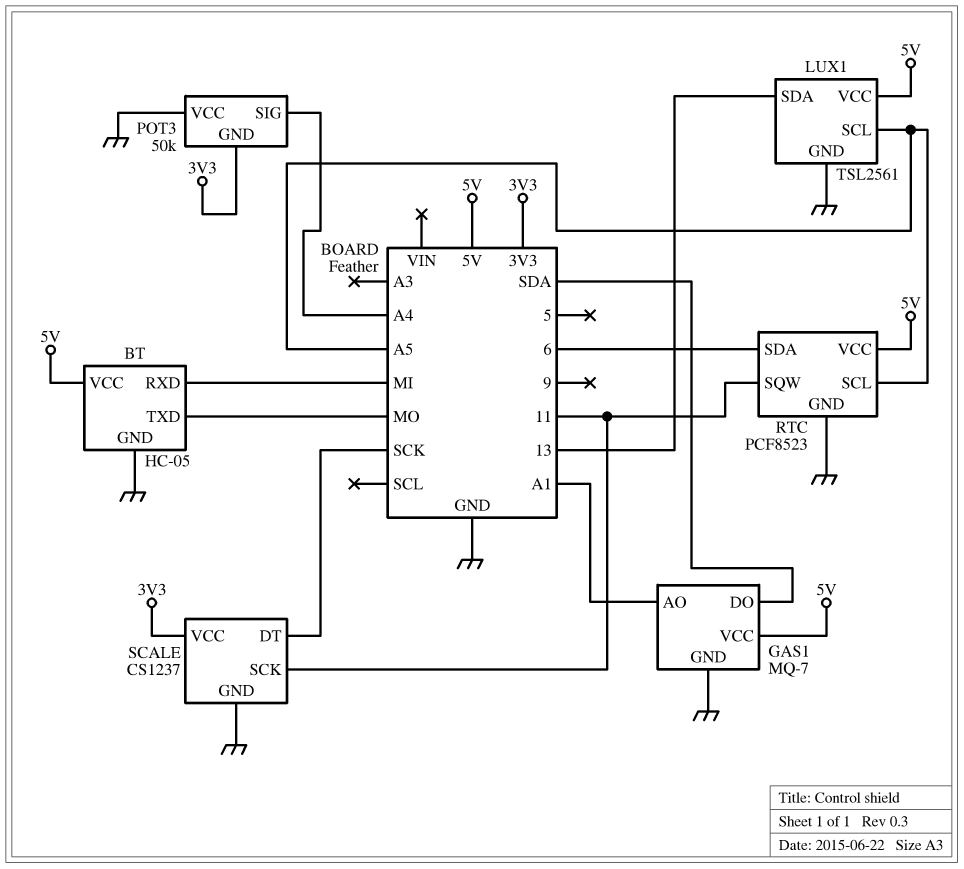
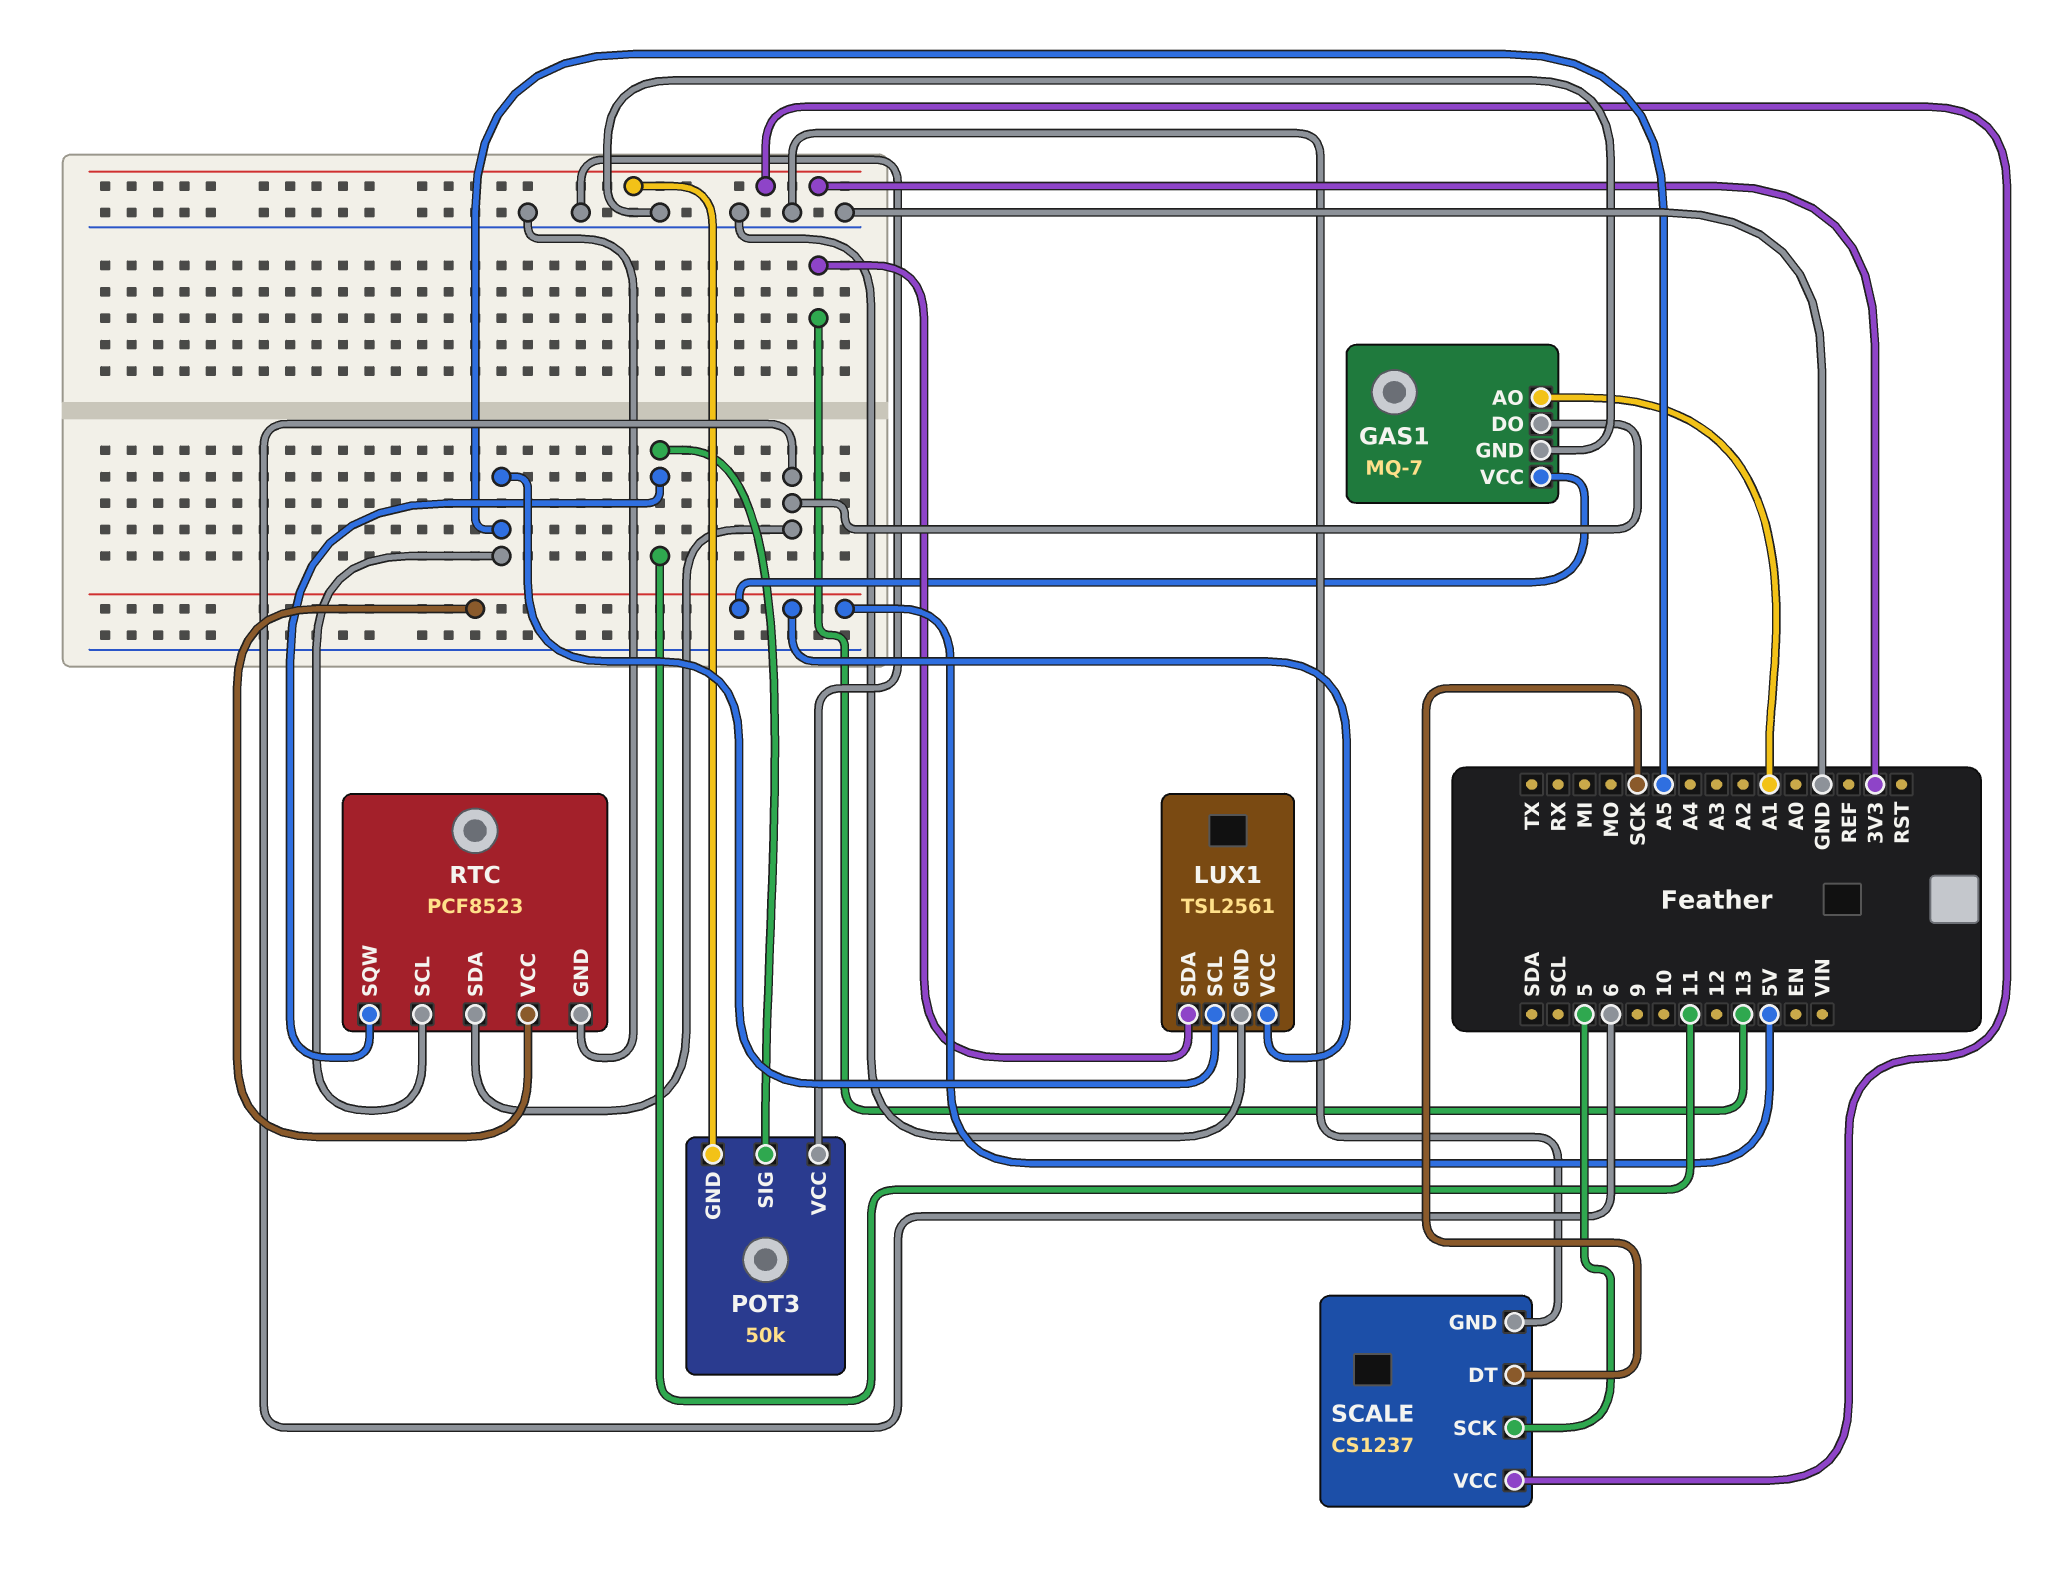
BT: HC-05 -> none
BT pin GND: GND -> none
BT pin RXD: MI -> none
BT pin TXD: MO -> none
BT pin VCC: 5V -> none
GAS1 pin DO: SDA -> 6
POT3 pin SIG: A4 -> 11
SCALE pin SCK: 11 -> 5

